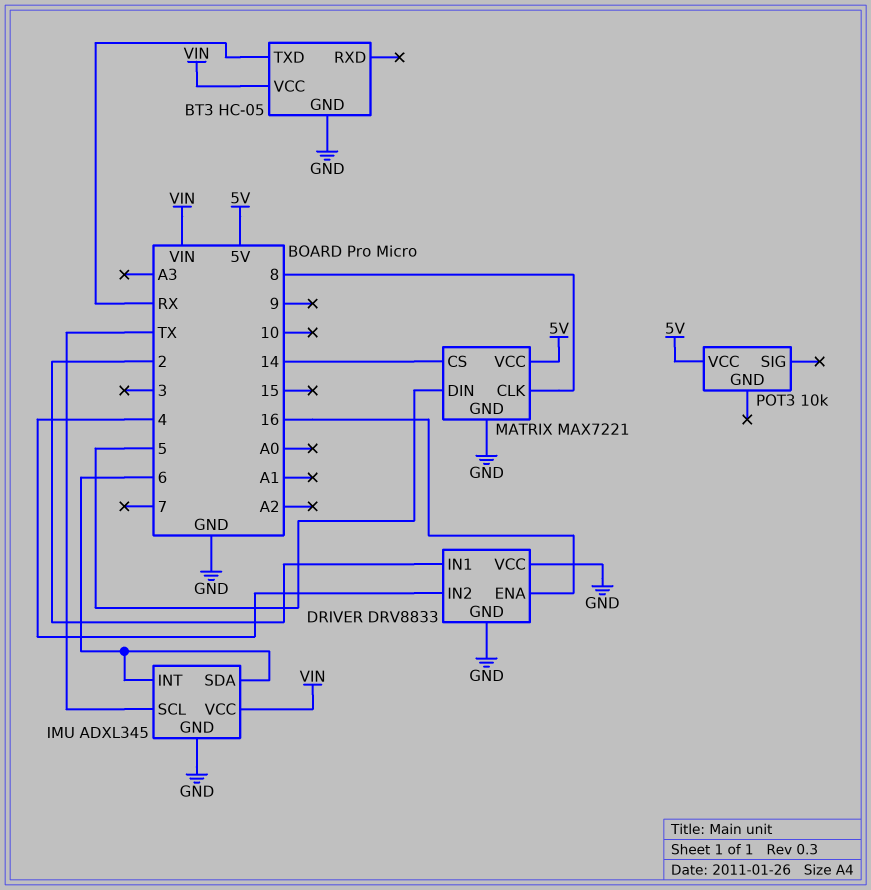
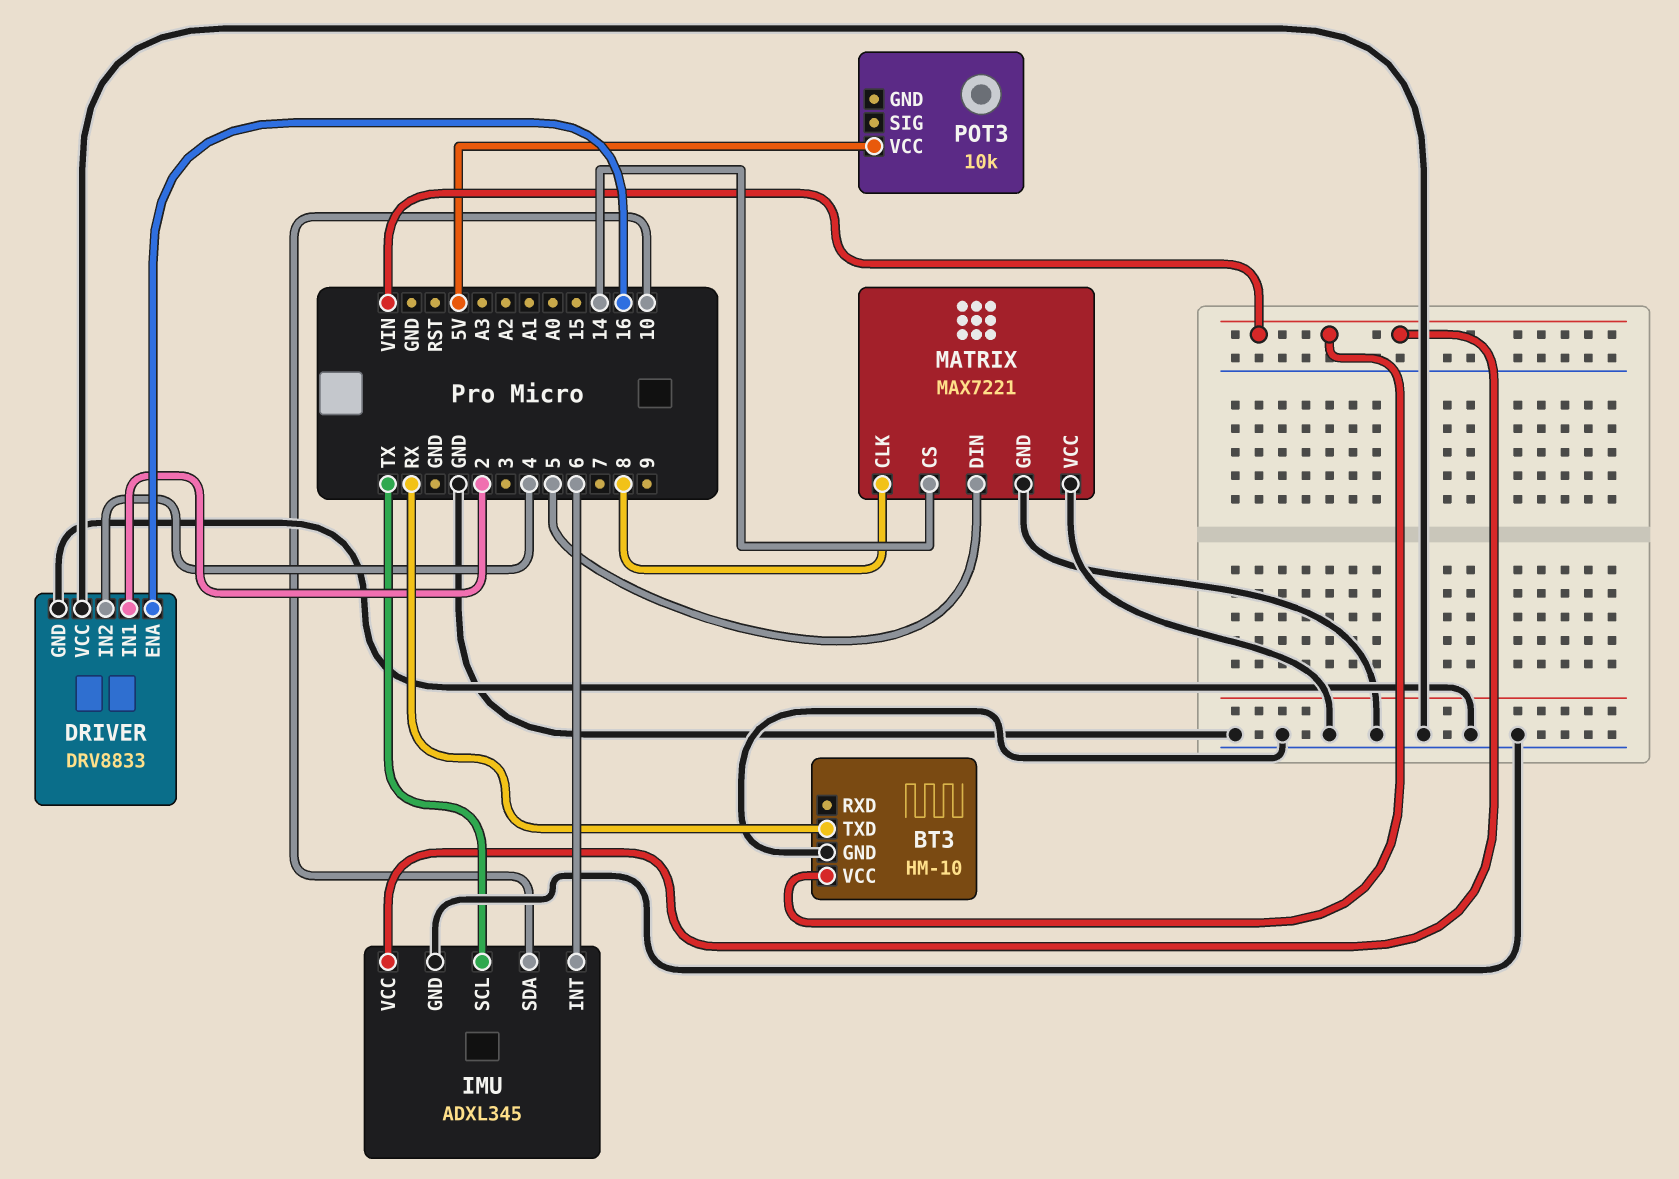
BT3: HC-05 -> HM-10
IMU pin SDA: 6 -> 10
MATRIX pin VCC: 5V -> GND

